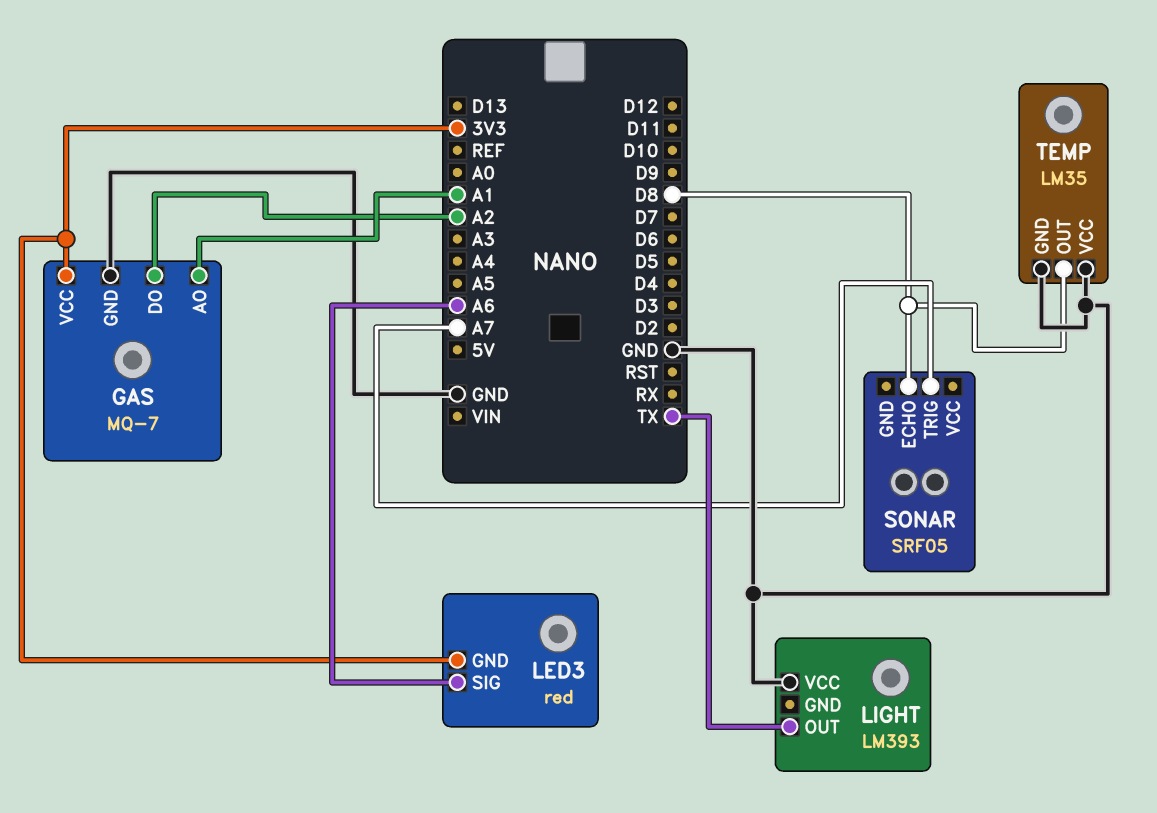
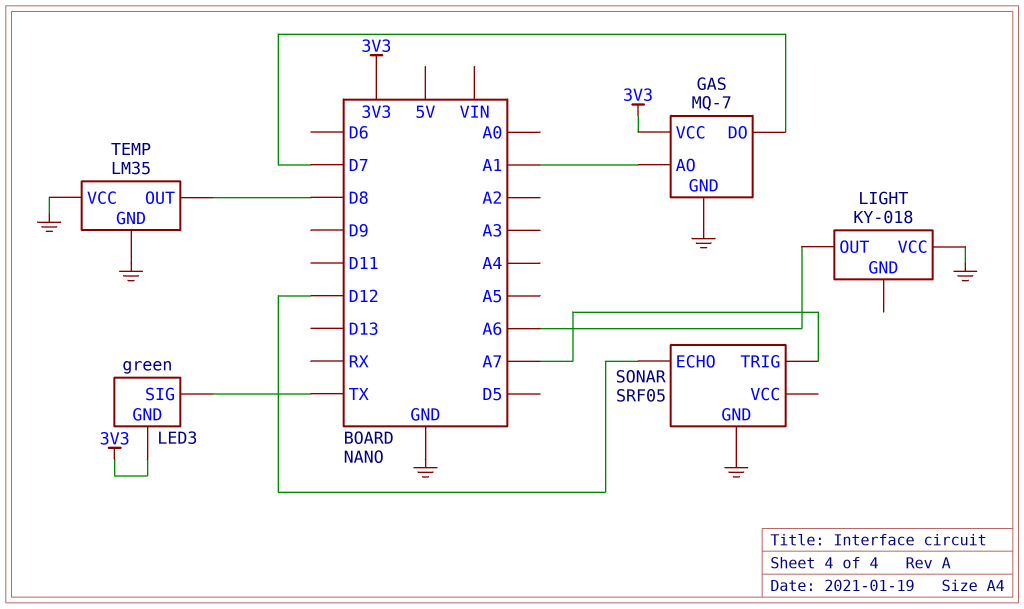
GAS pin DO: A2 -> D7
LED3: red -> green
LED3 pin SIG: A6 -> TX
LIGHT: LM393 -> KY-018
LIGHT pin OUT: TX -> A6
SONAR pin ECHO: D8 -> D12
SONAR pin GND: none -> GND

